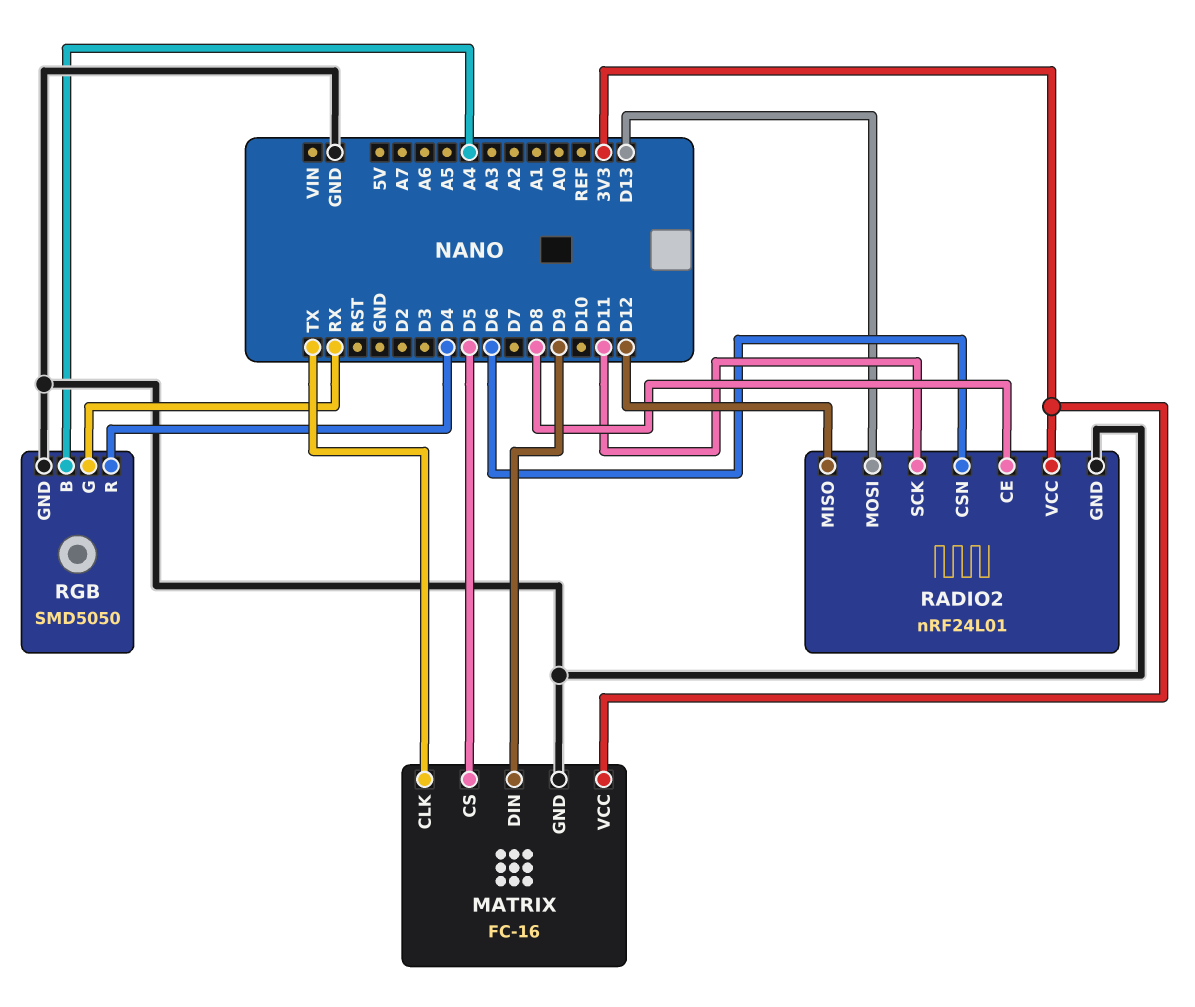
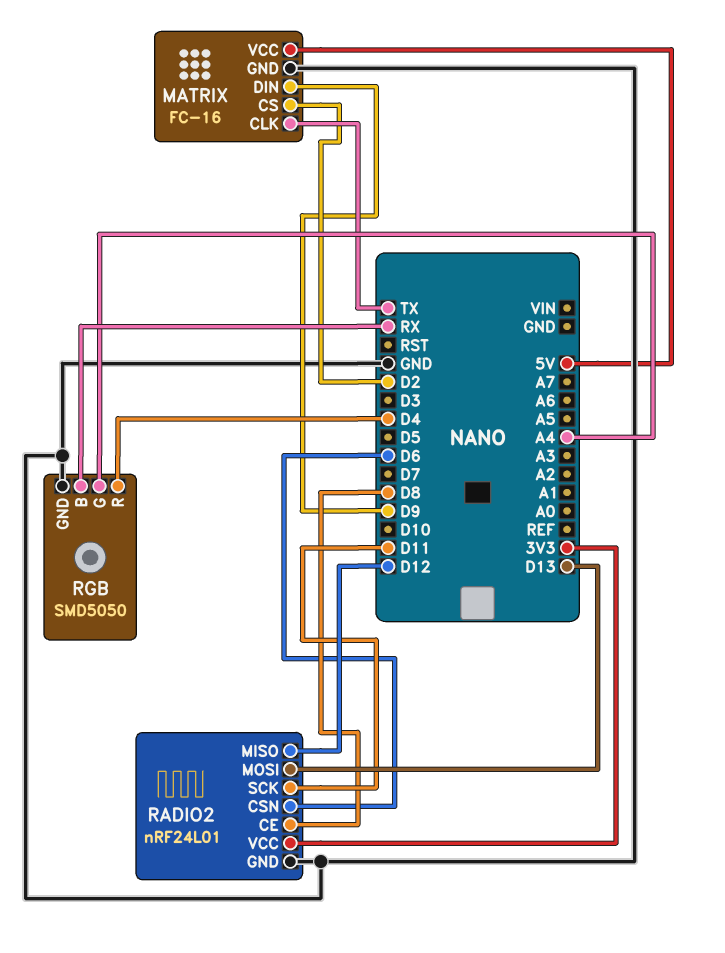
MATRIX pin CS: D5 -> D2
MATRIX pin VCC: 3V3 -> 5V
RGB pin B: A4 -> RX
RGB pin G: RX -> A4

